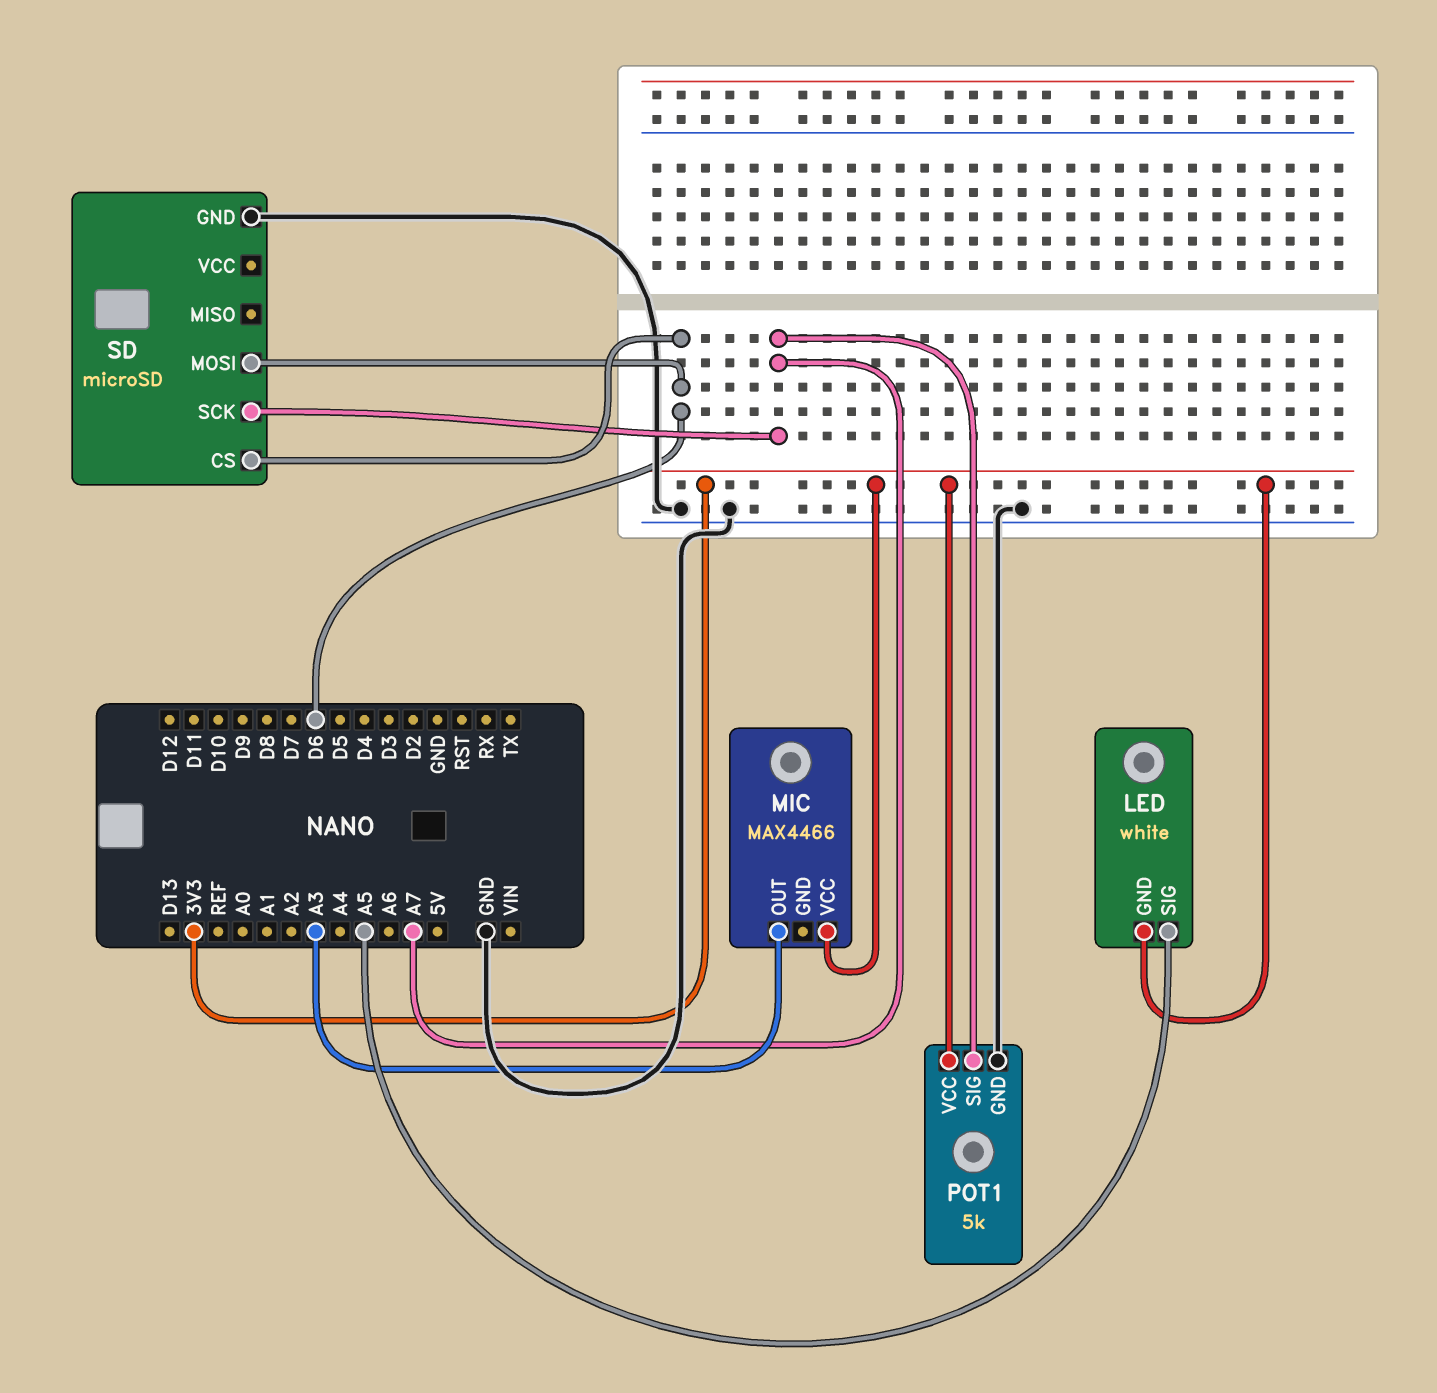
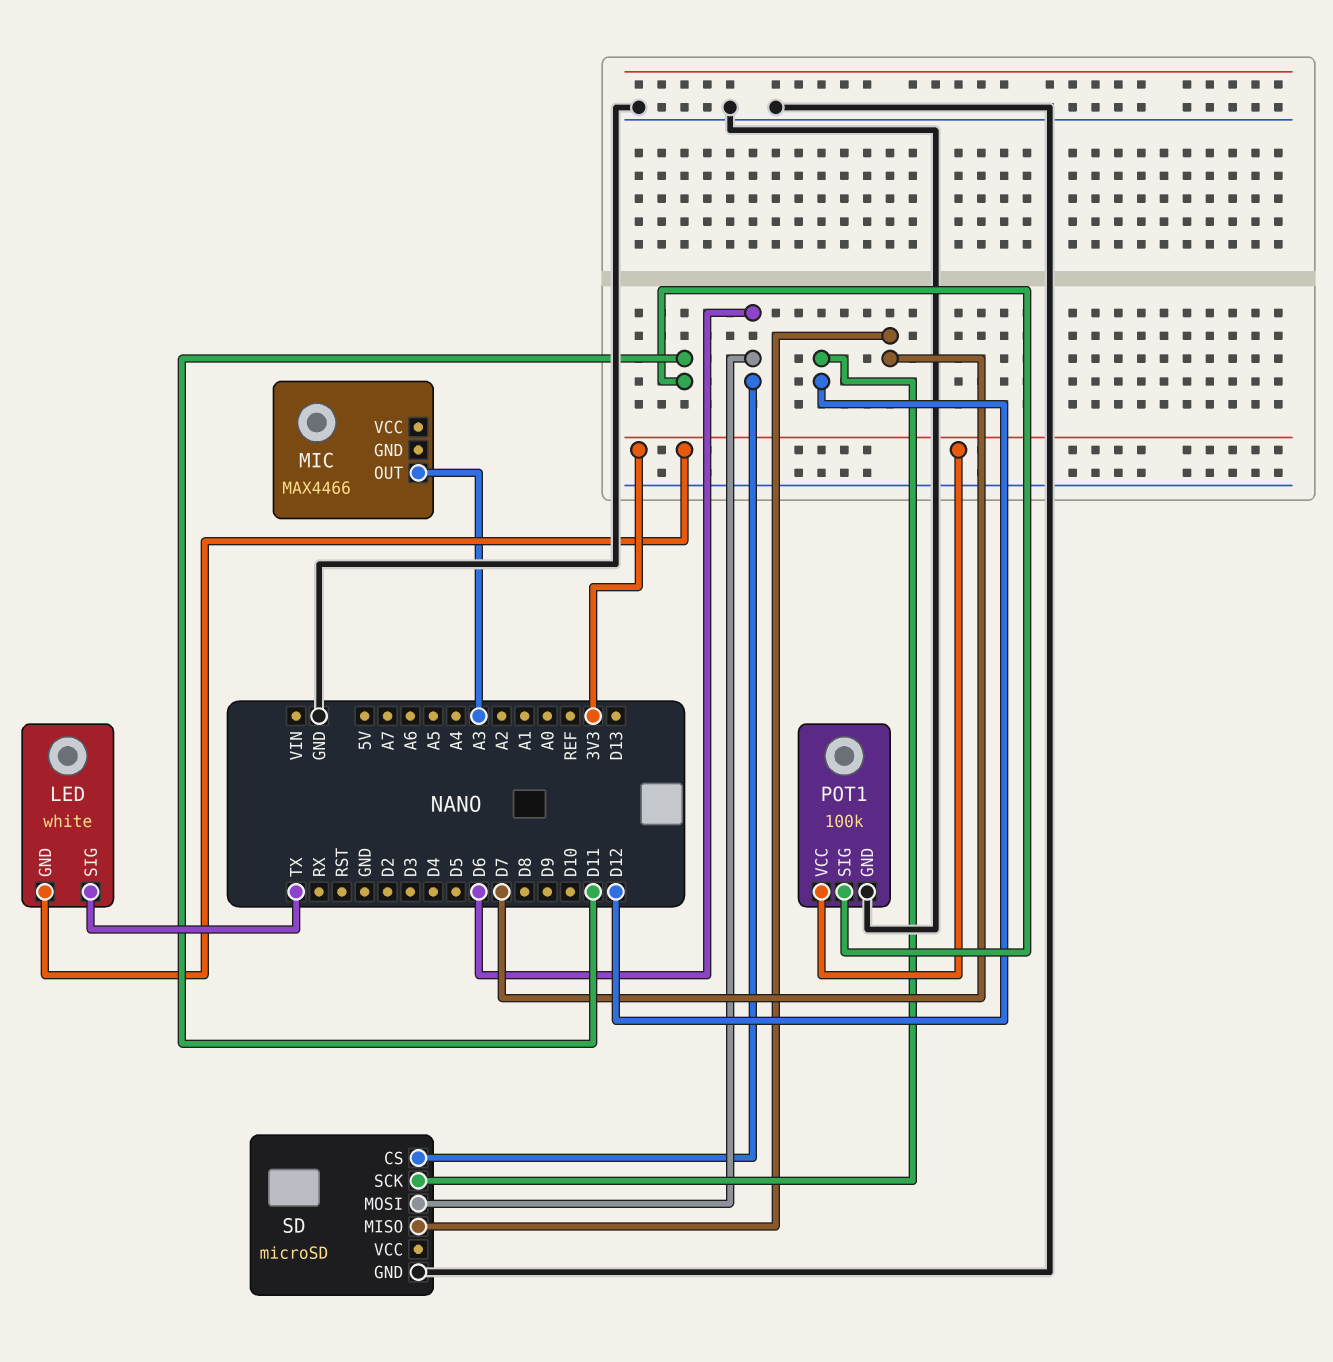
LED pin SIG: A5 -> TX
MIC pin VCC: 3V3 -> none
POT1: 5k -> 100k
POT1 pin SIG: A7 -> D11
SD pin MISO: none -> D7
SD pin SCK: A7 -> D12

